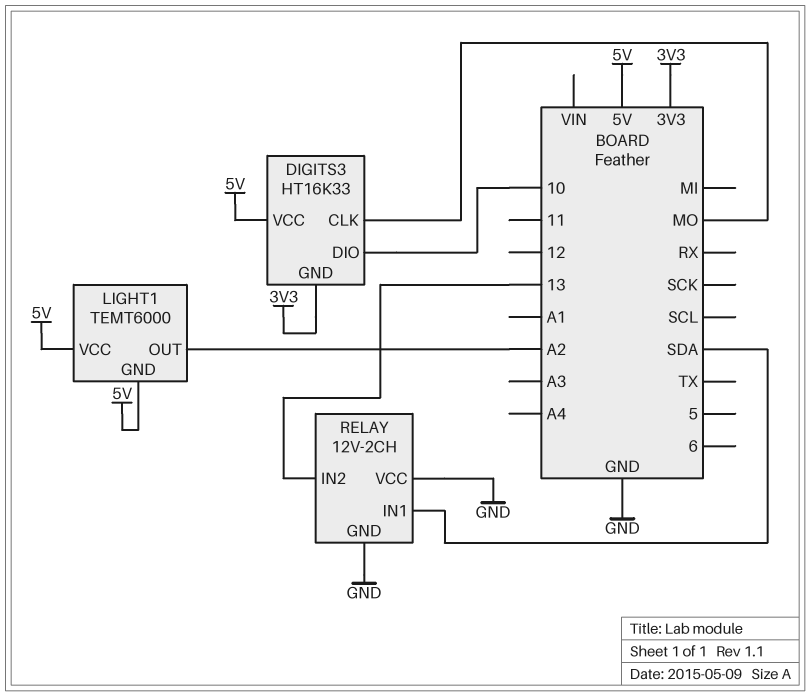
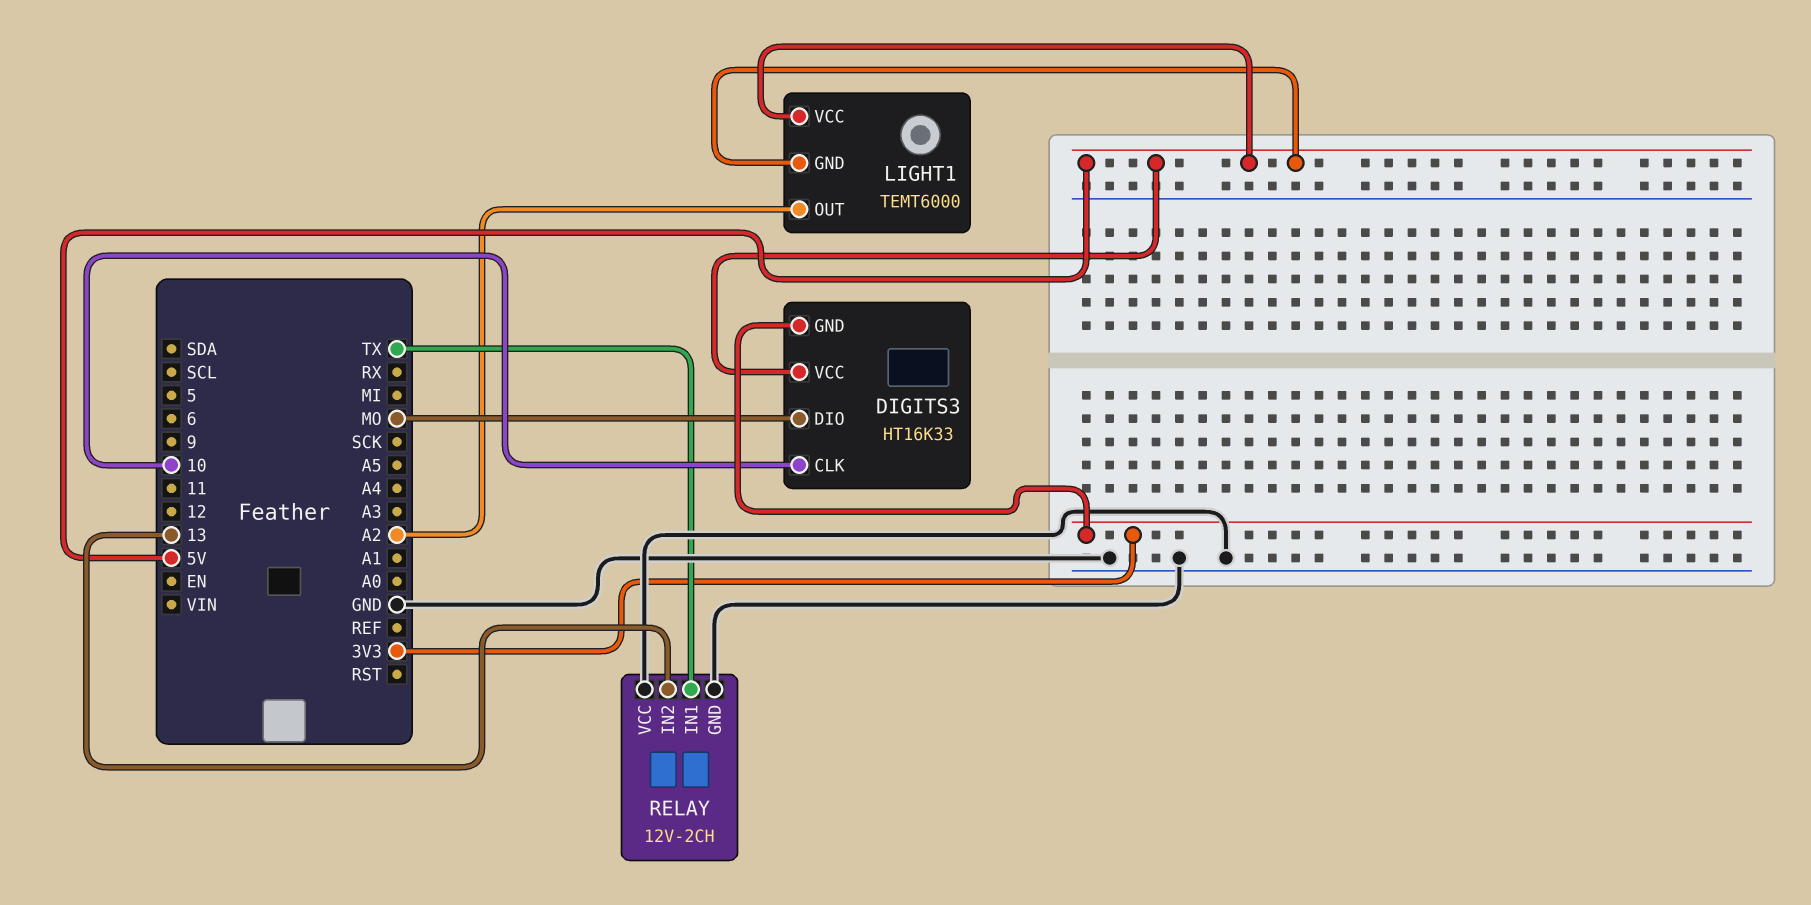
DIGITS3 pin CLK: MO -> 10
DIGITS3 pin DIO: 10 -> MO
RELAY pin IN1: SDA -> TX

